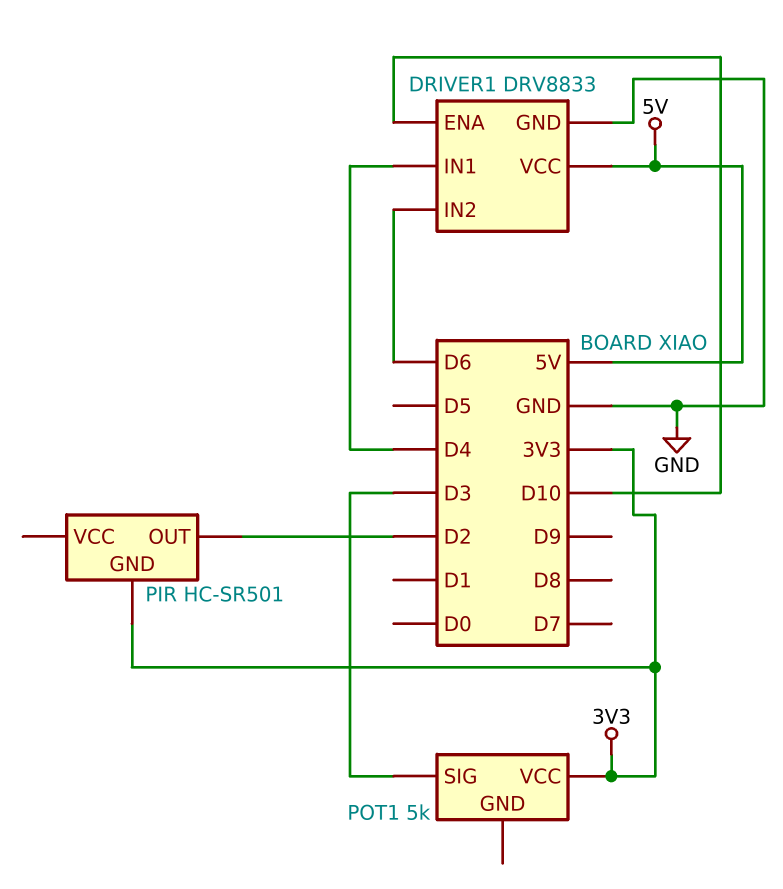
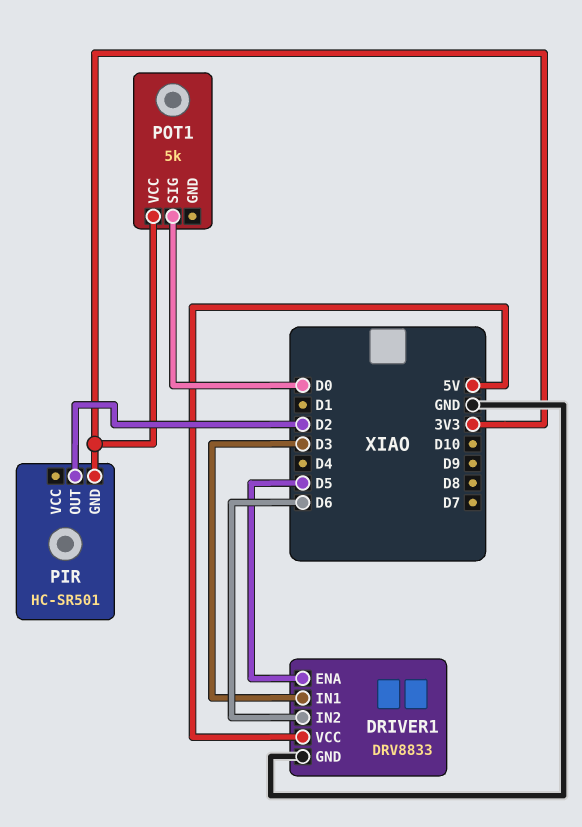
DRIVER1 pin ENA: D10 -> D5
DRIVER1 pin IN1: D4 -> D3
POT1 pin SIG: D3 -> D0

